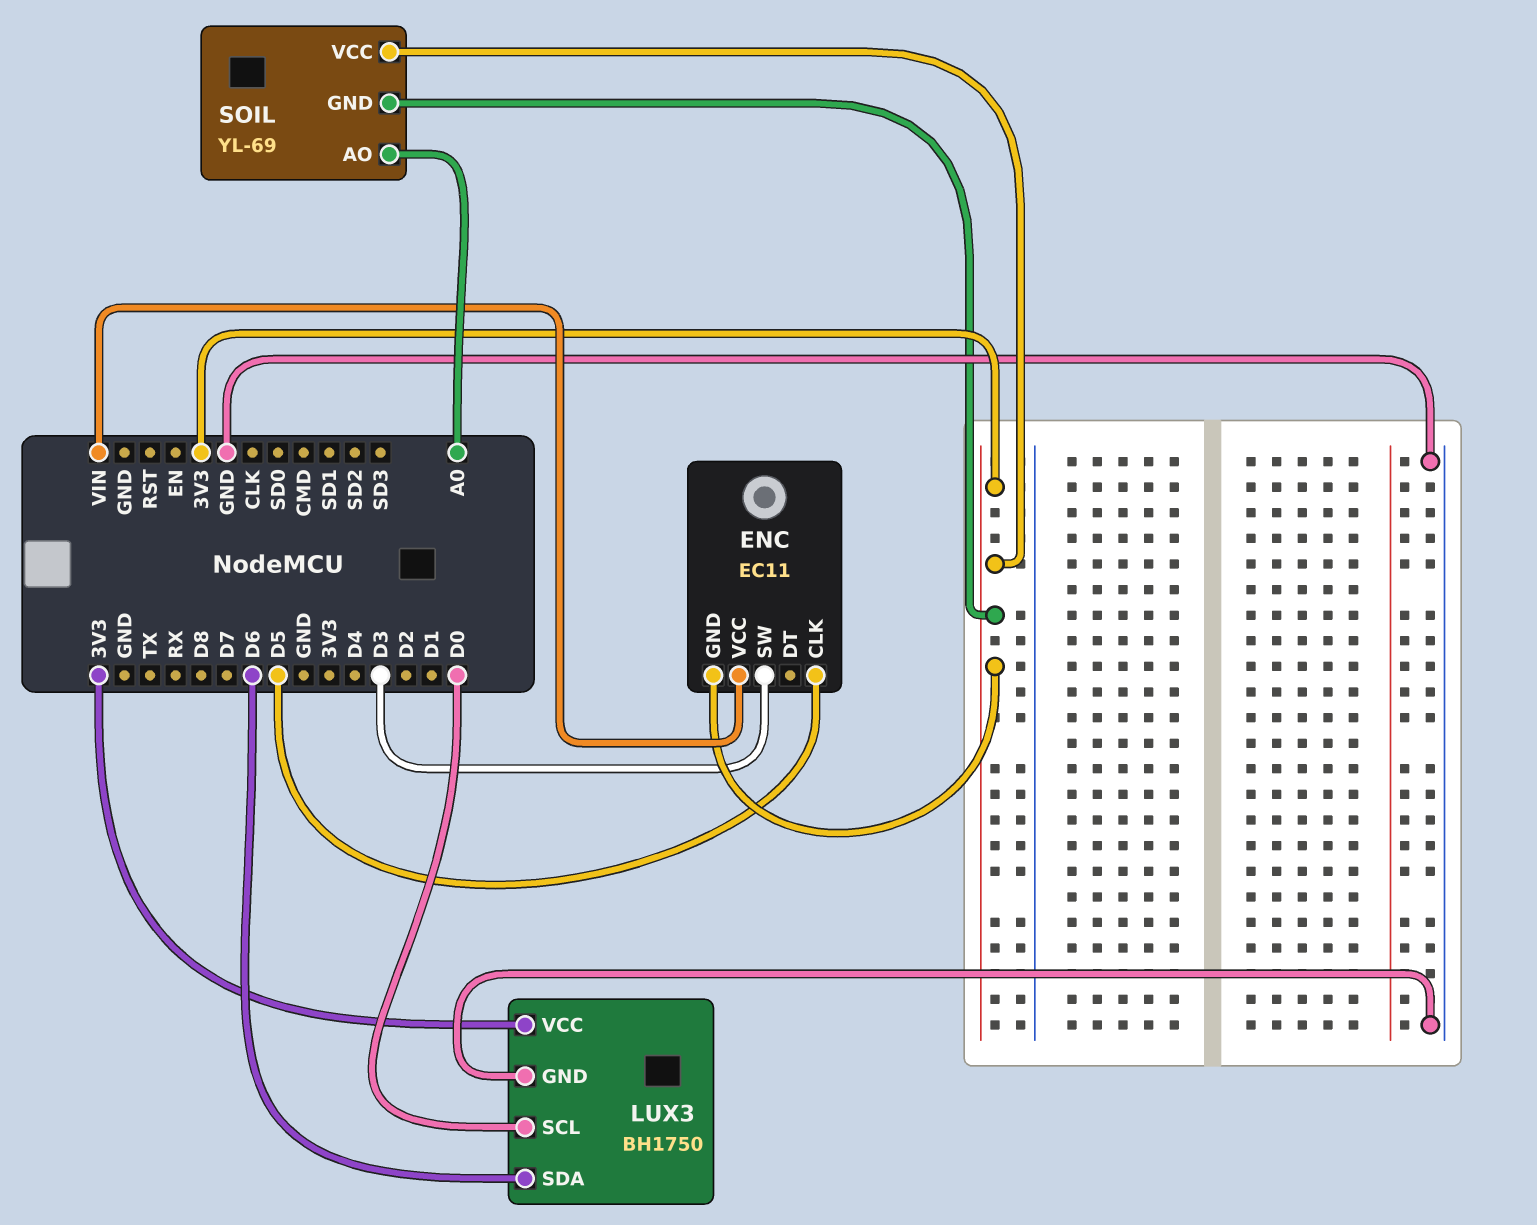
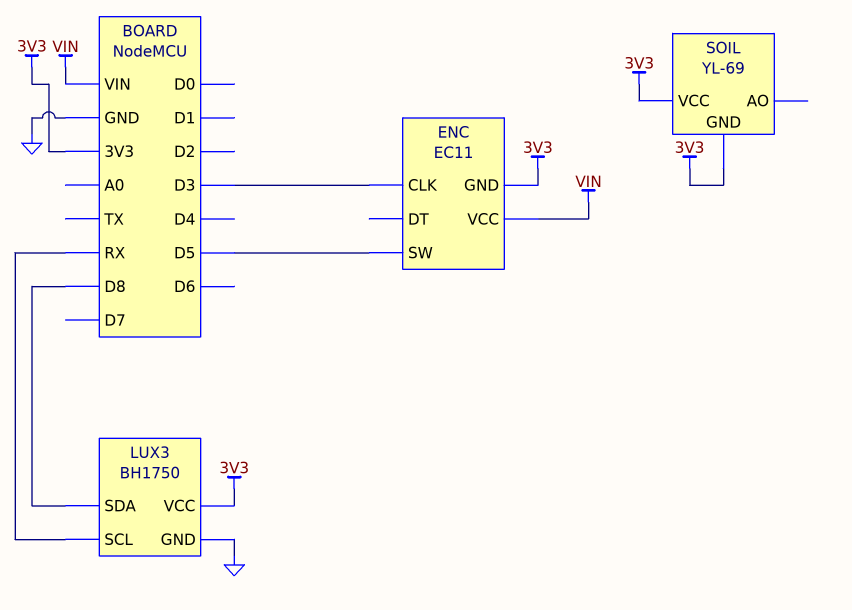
ENC pin CLK: D5 -> D3
ENC pin SW: D3 -> D5
LUX3 pin SCL: D0 -> RX
LUX3 pin SDA: D6 -> D8
SOIL pin AO: A0 -> none

